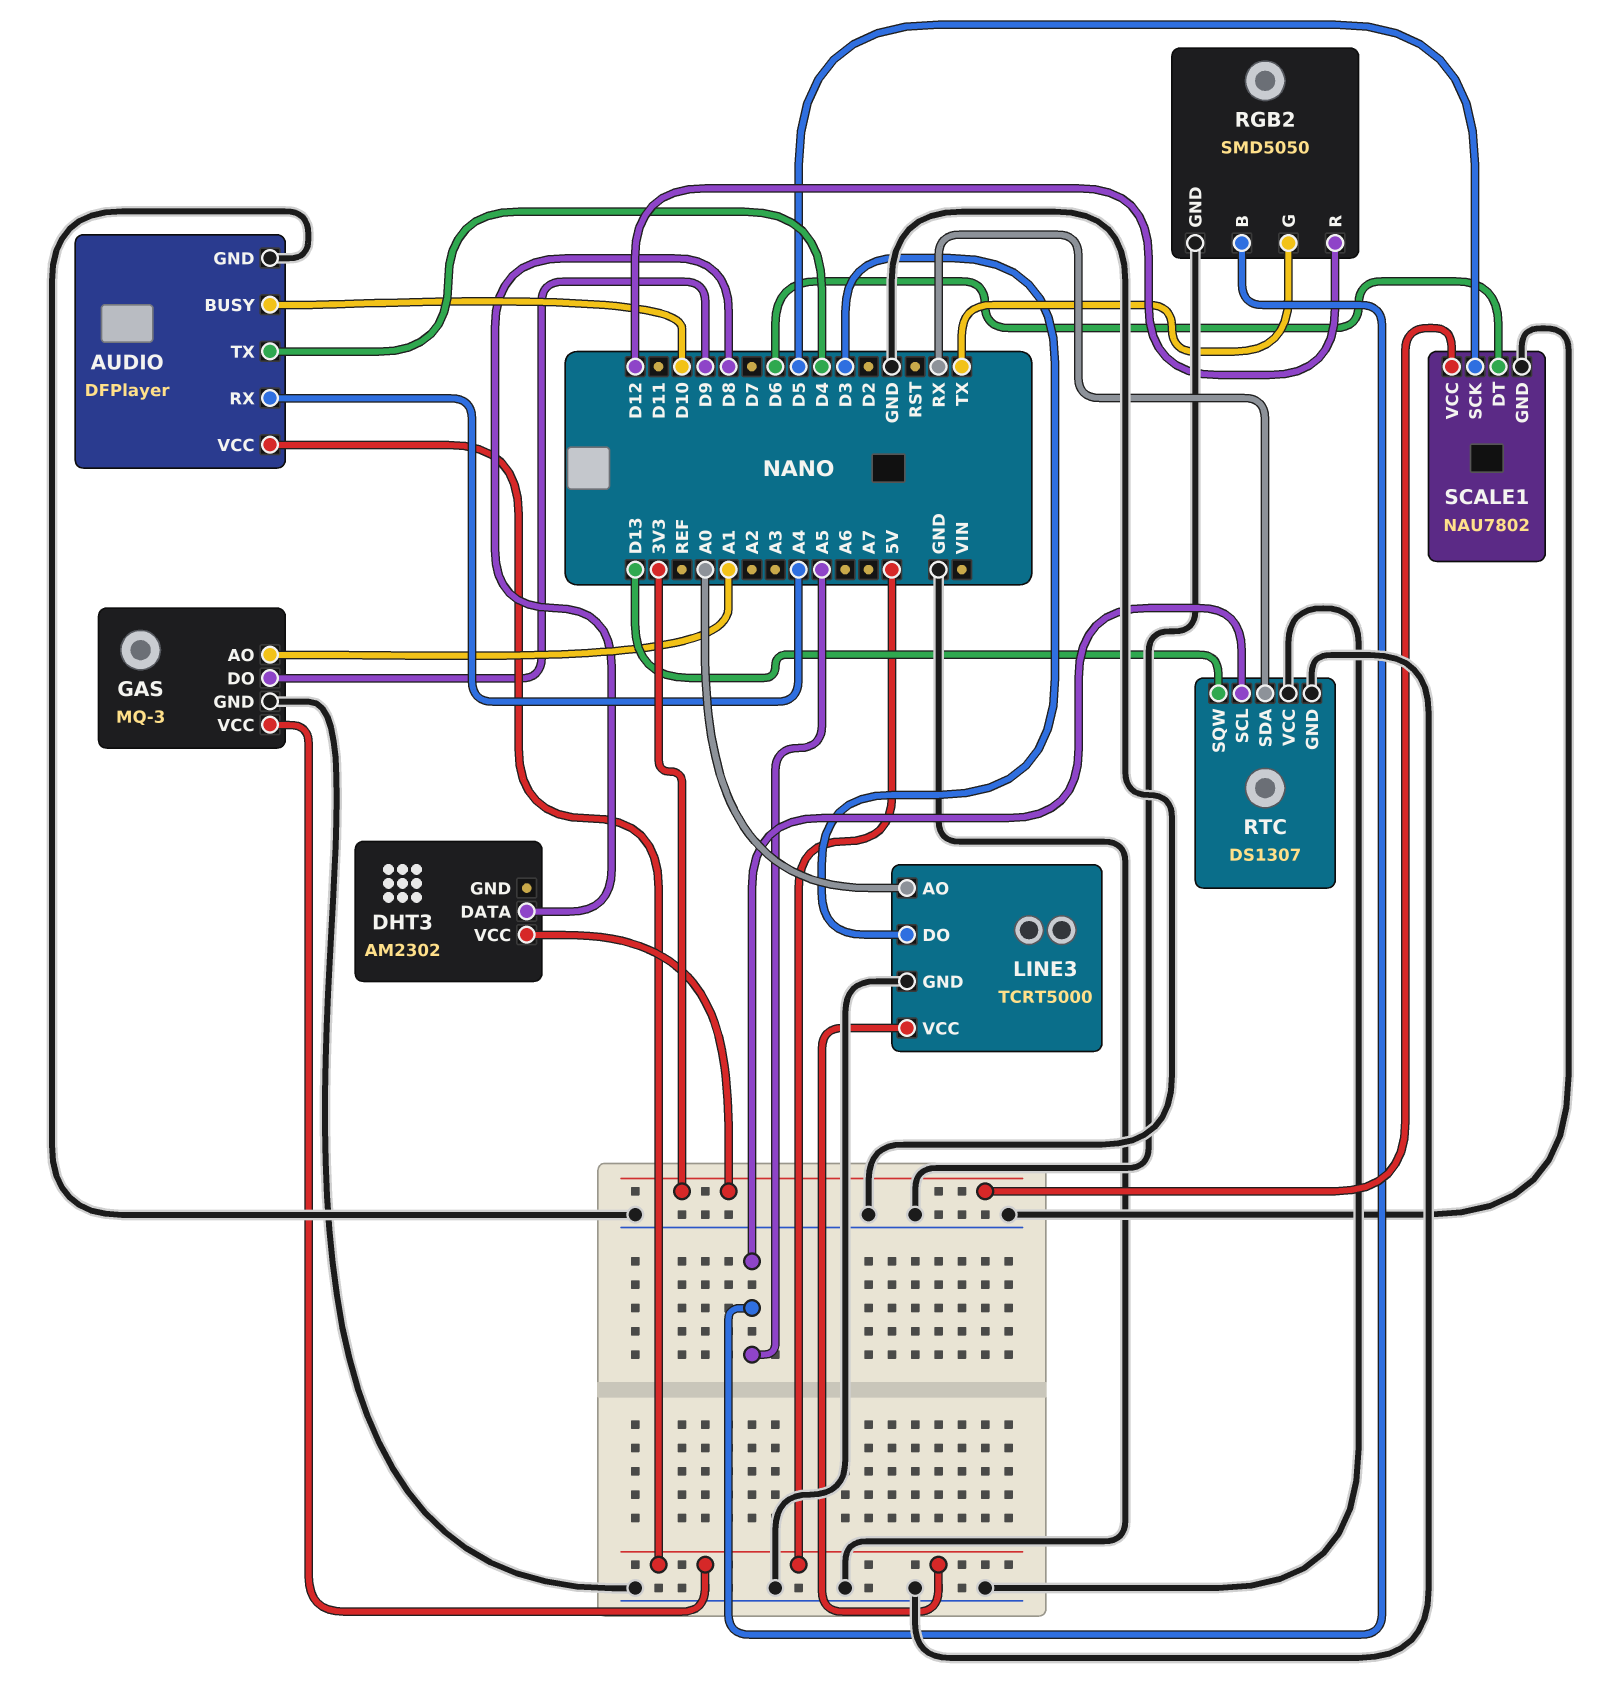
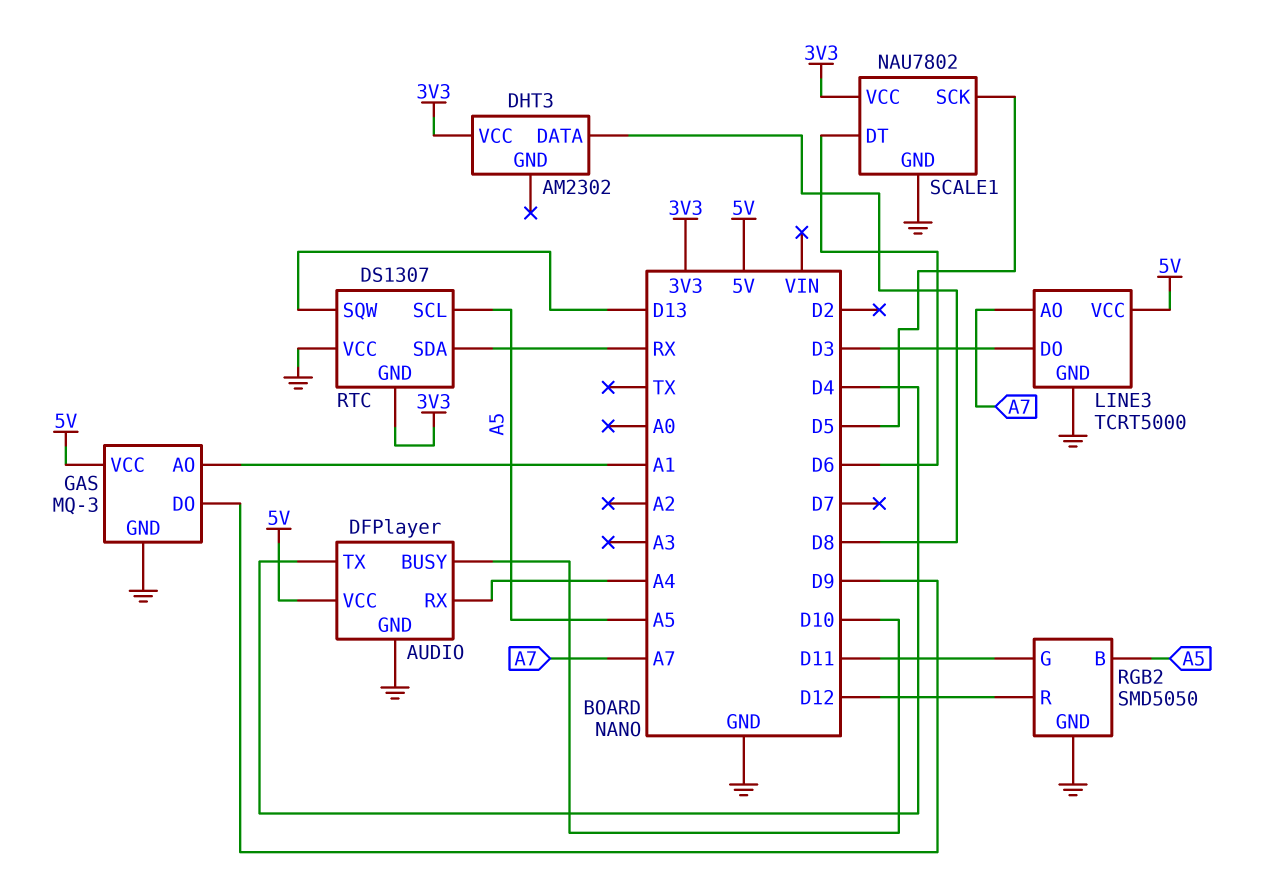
LINE3 pin AO: A0 -> A7
RGB2 pin G: TX -> D11
RTC pin GND: GND -> 3V3

